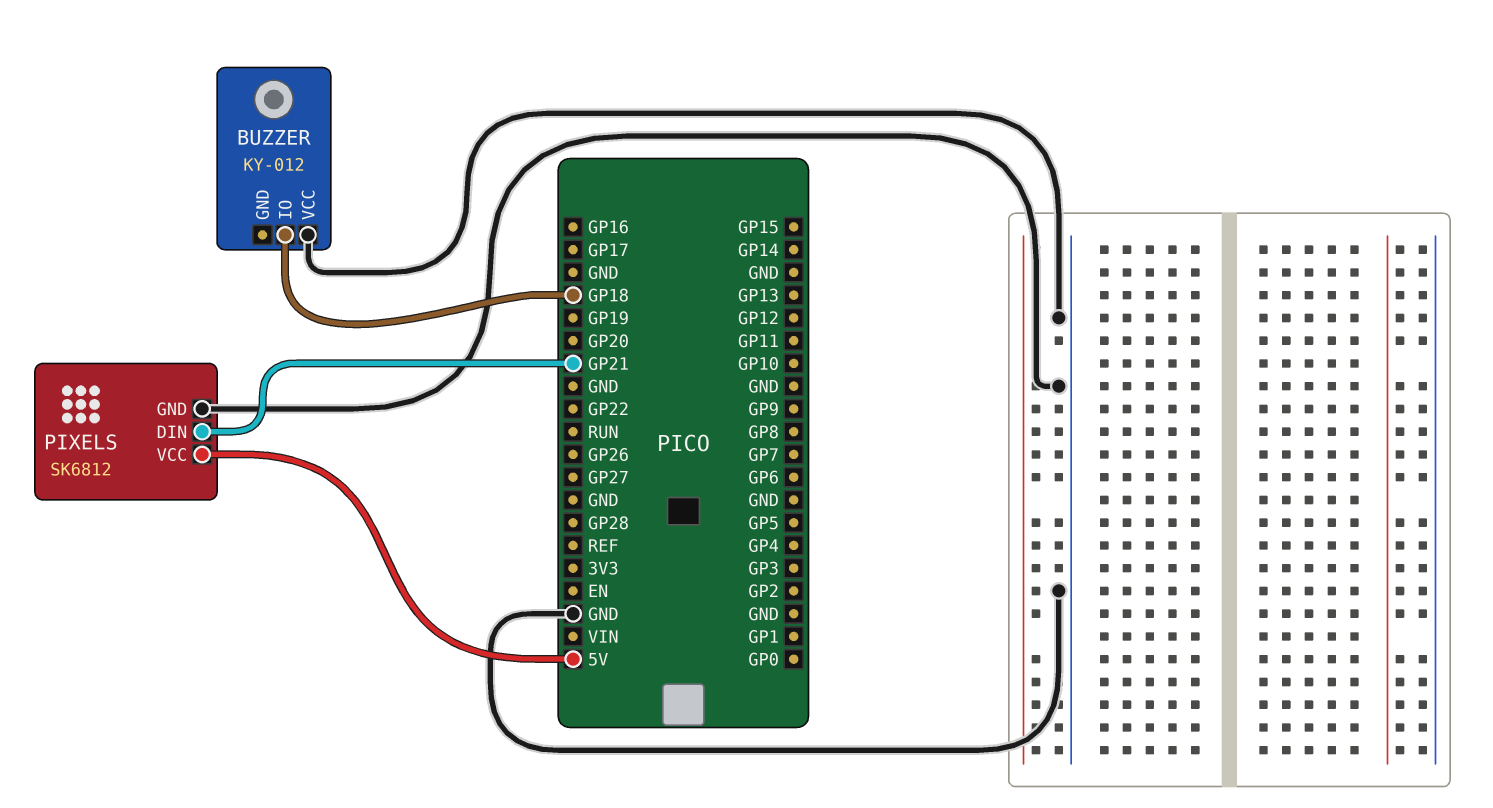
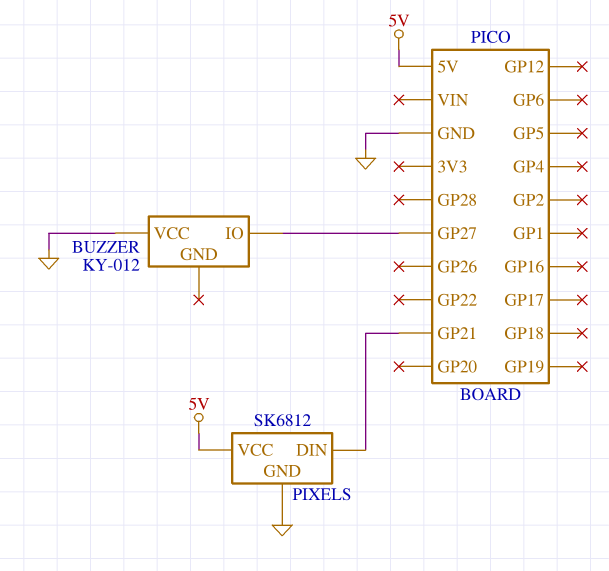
BUZZER pin IO: GP18 -> GP27

